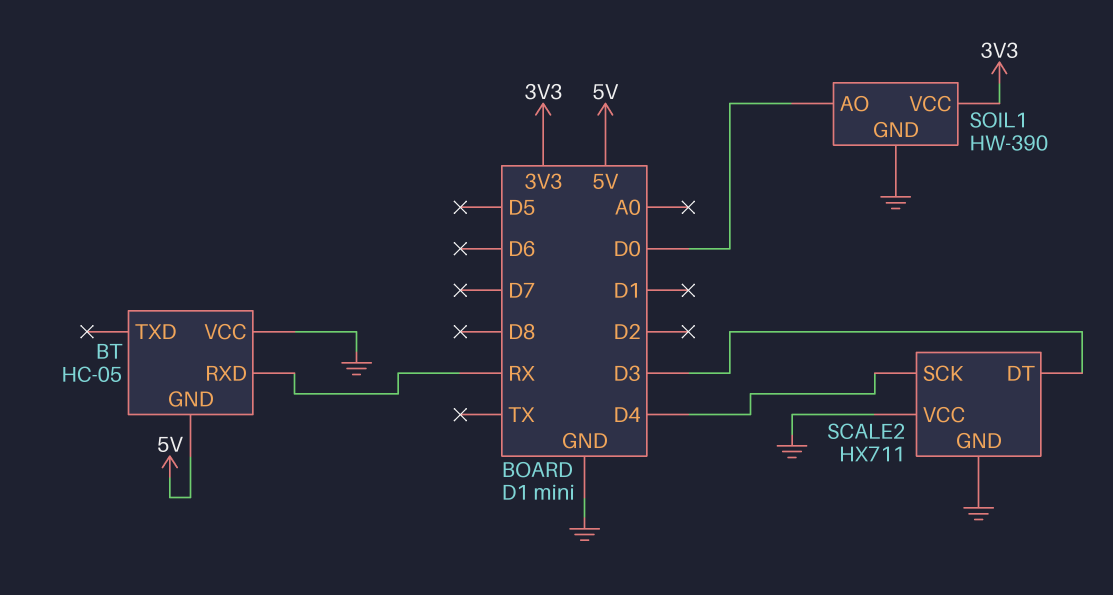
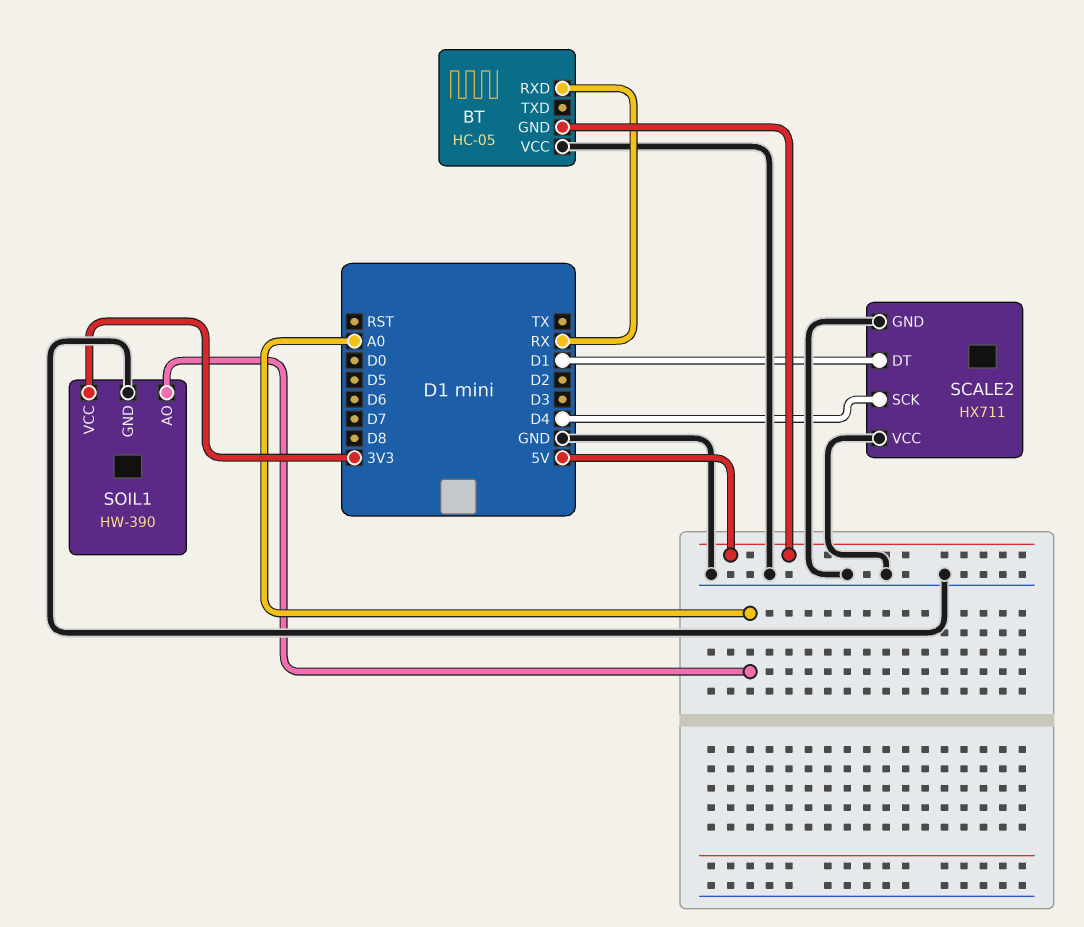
SCALE2 pin DT: D3 -> D1
SOIL1 pin AO: D0 -> A0

